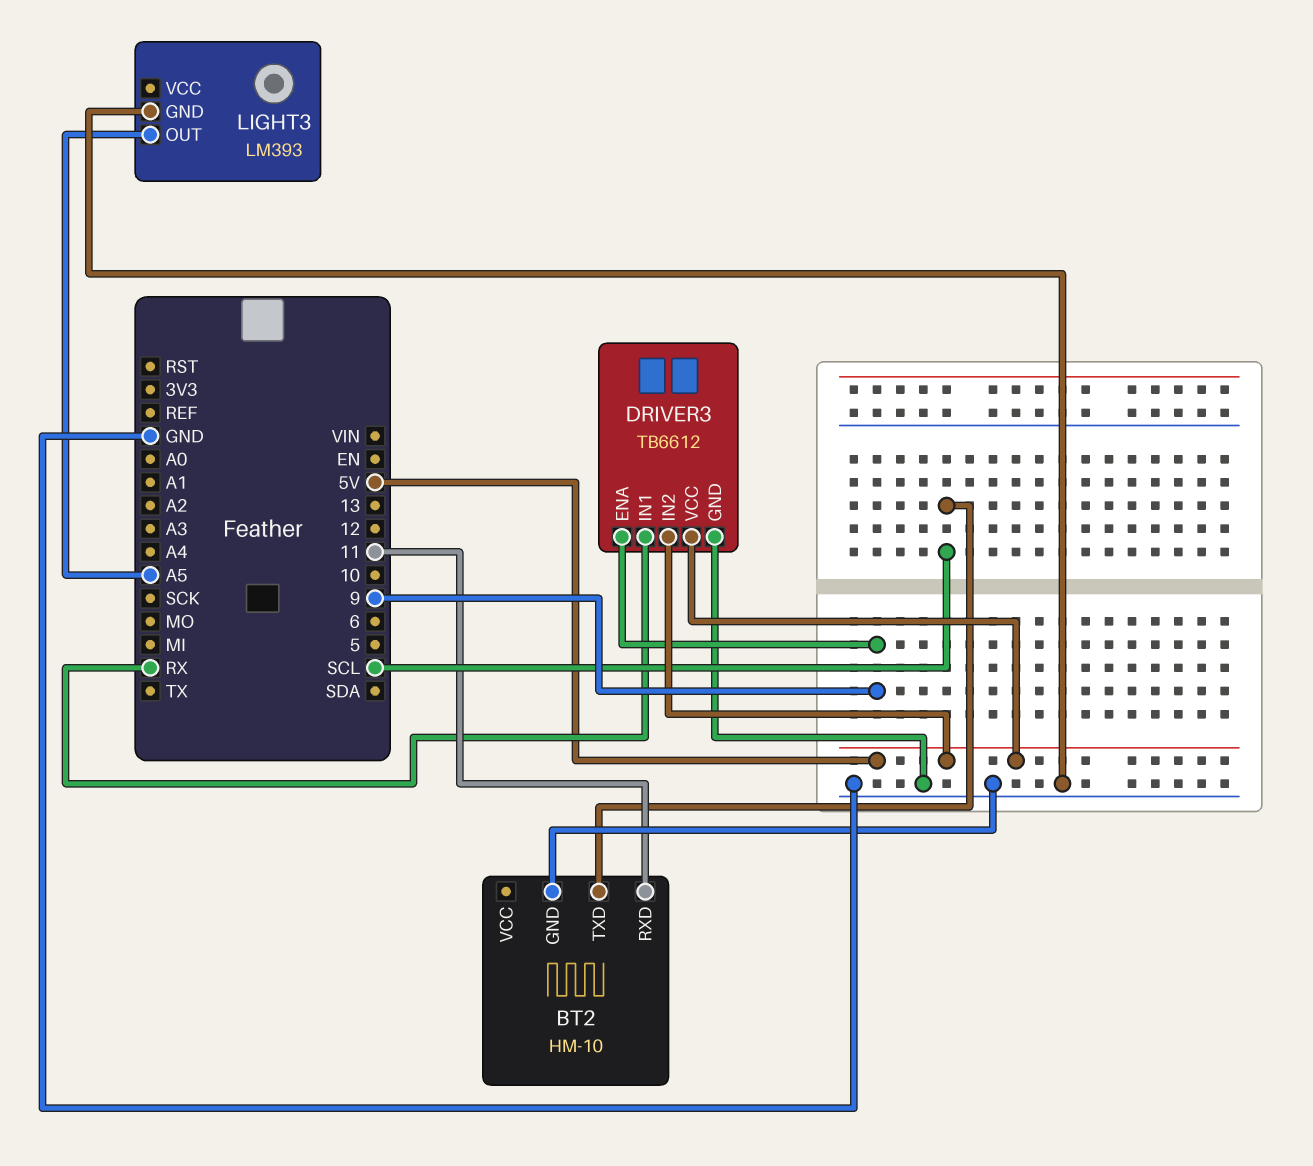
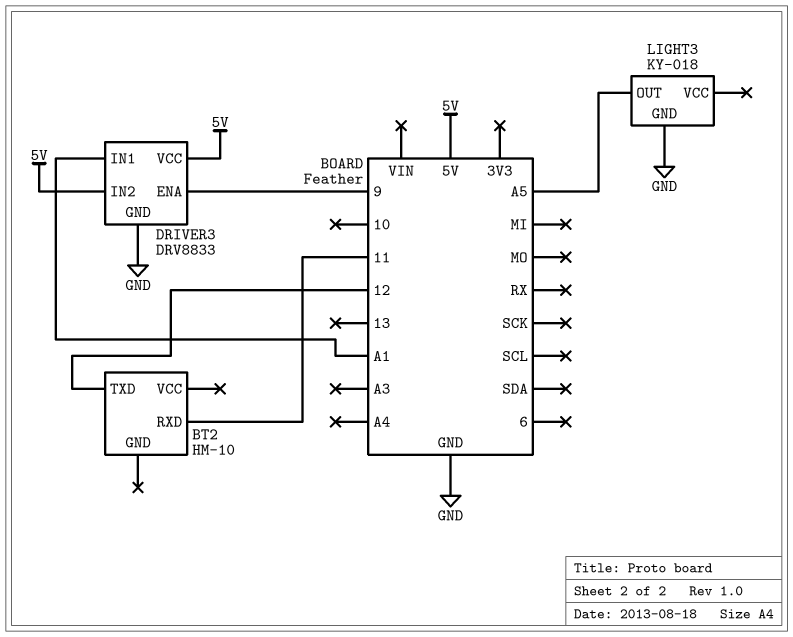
BT2 pin GND: GND -> none
BT2 pin TXD: SCL -> 12
DRIVER3: TB6612 -> DRV8833
DRIVER3 pin IN1: RX -> A1
LIGHT3: LM393 -> KY-018

